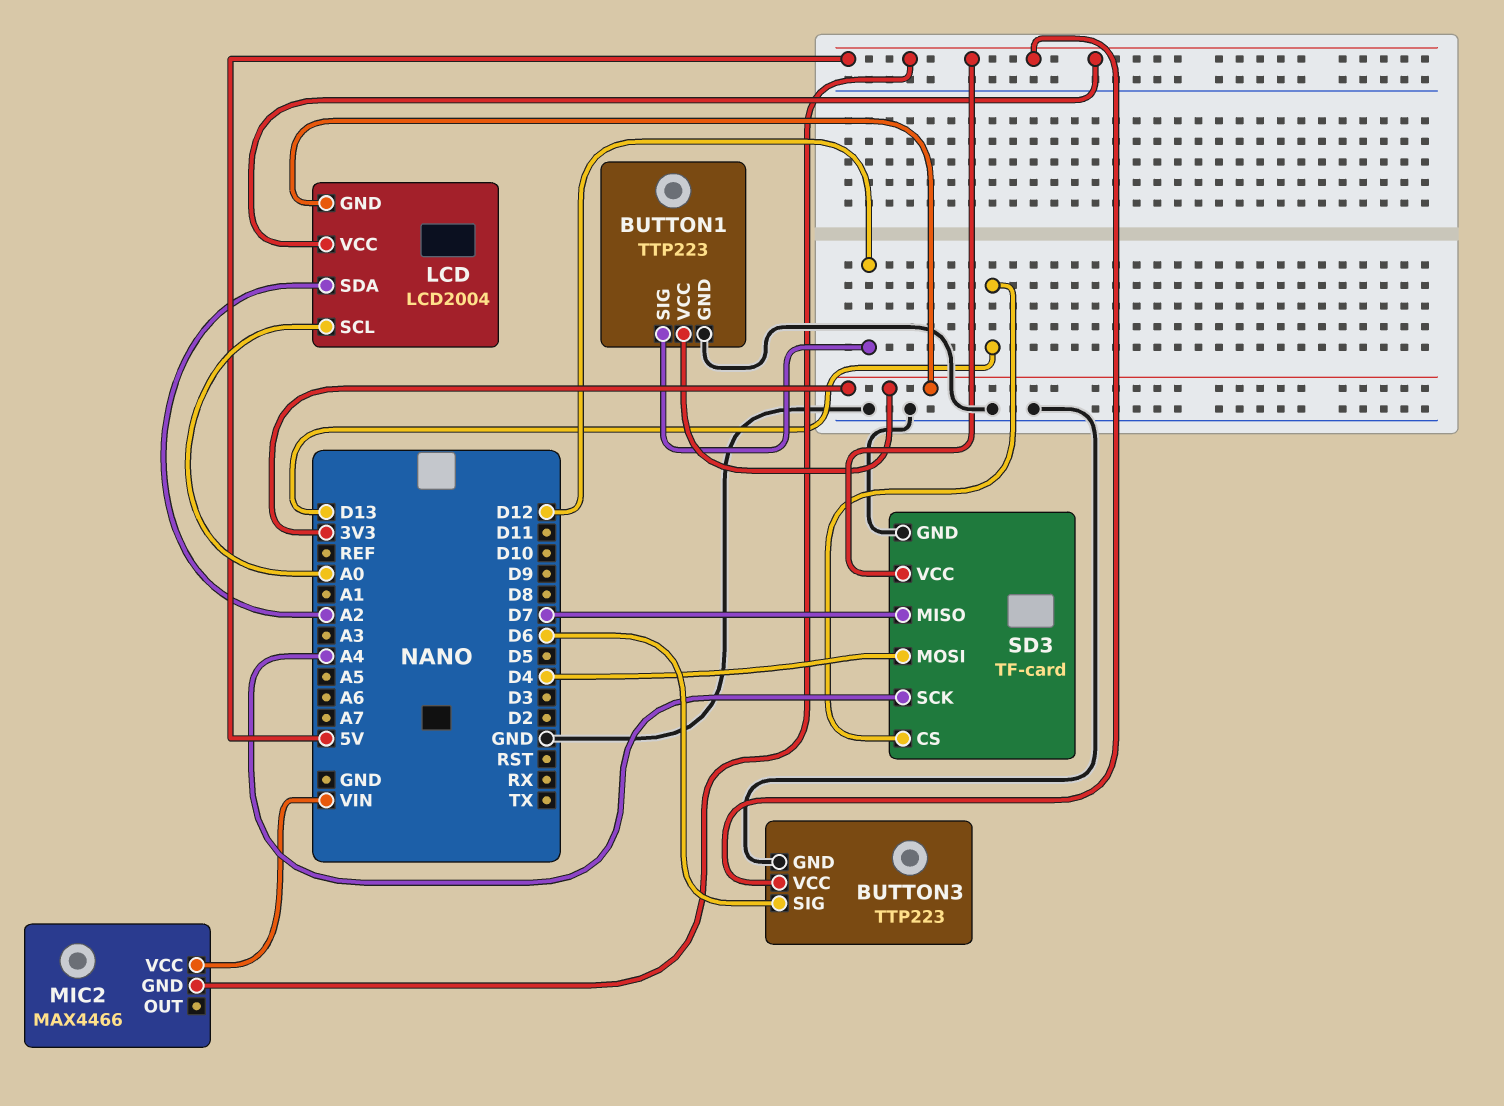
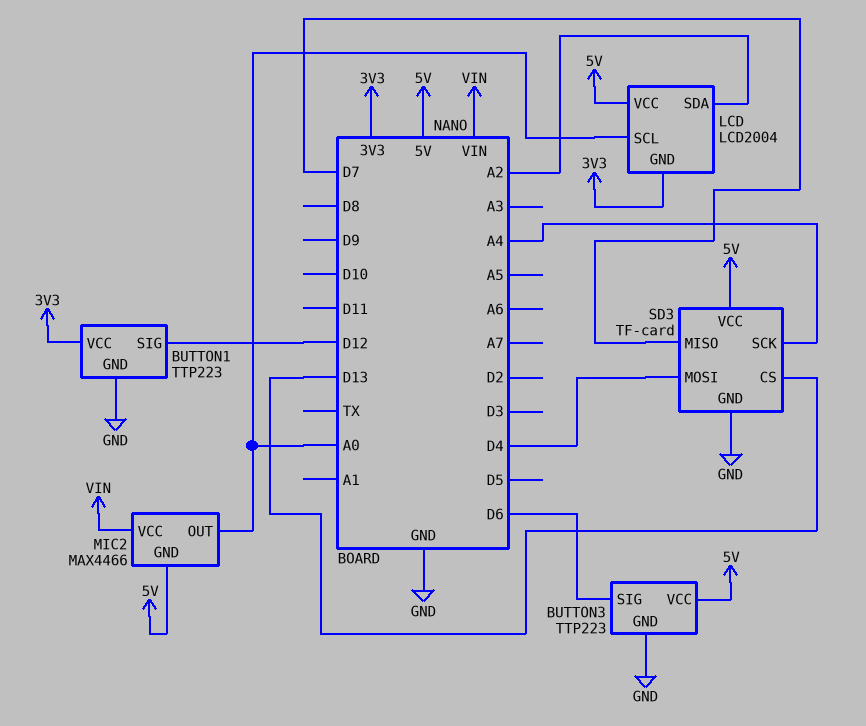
MIC2 pin OUT: none -> A0

